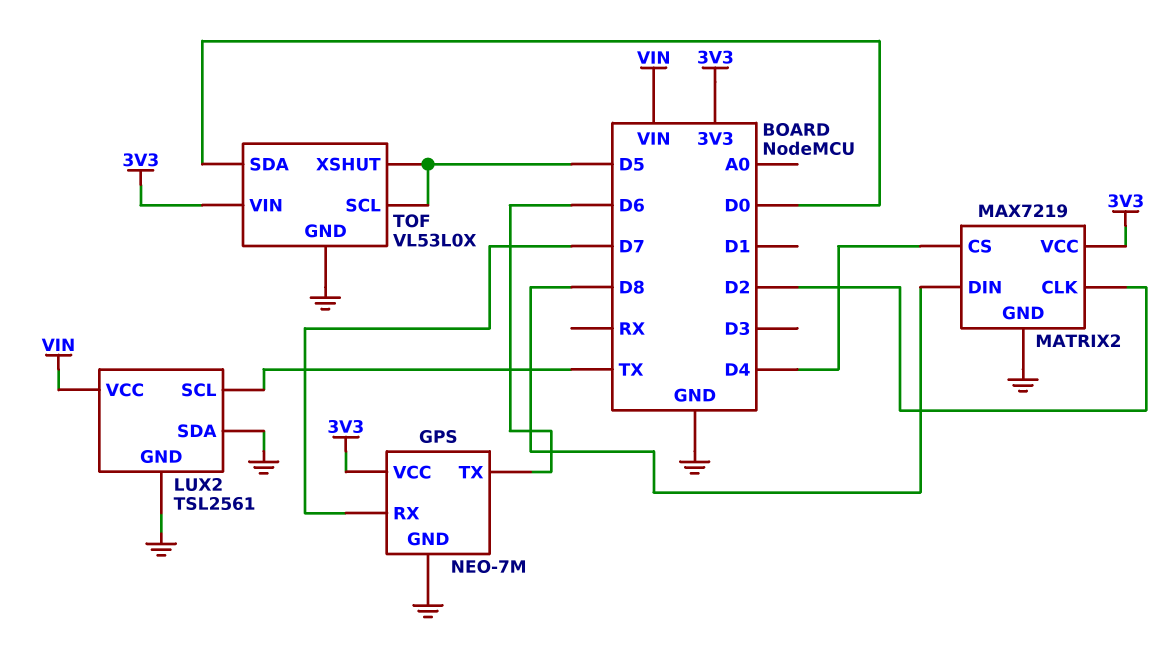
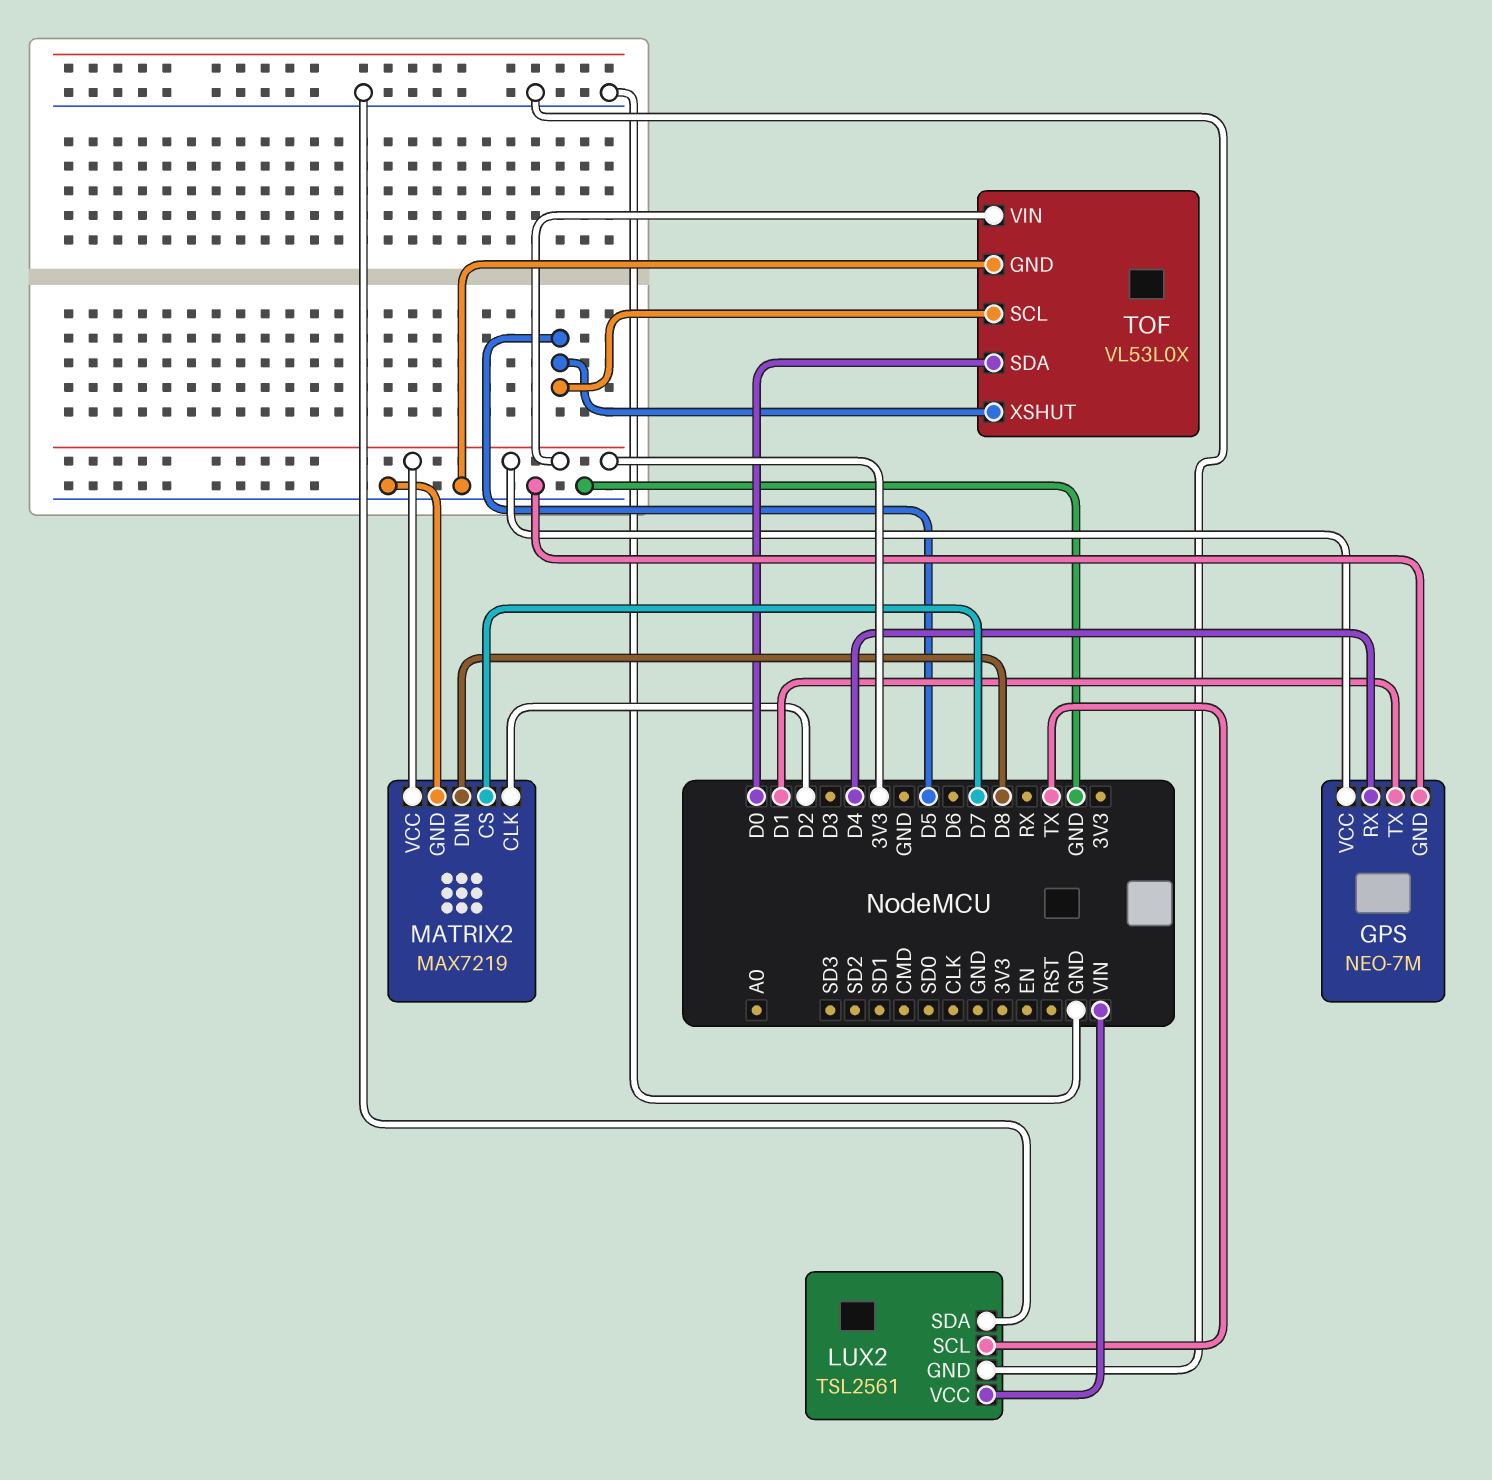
GPS pin RX: D7 -> D4
GPS pin TX: D6 -> D1
MATRIX2 pin CS: D4 -> D7

